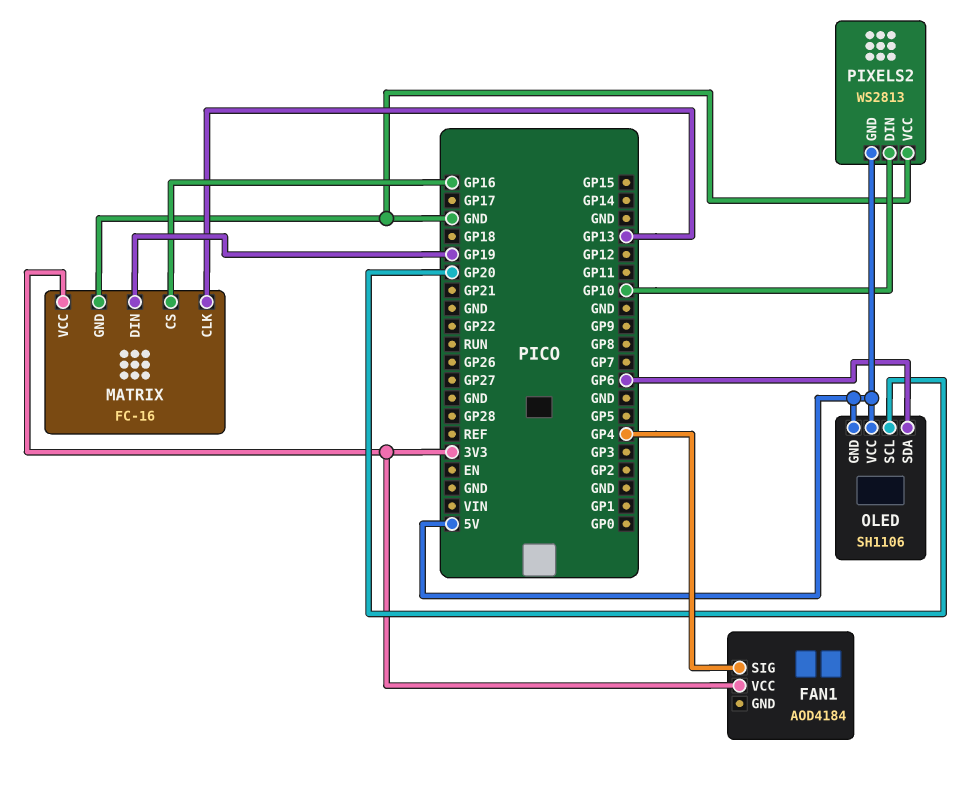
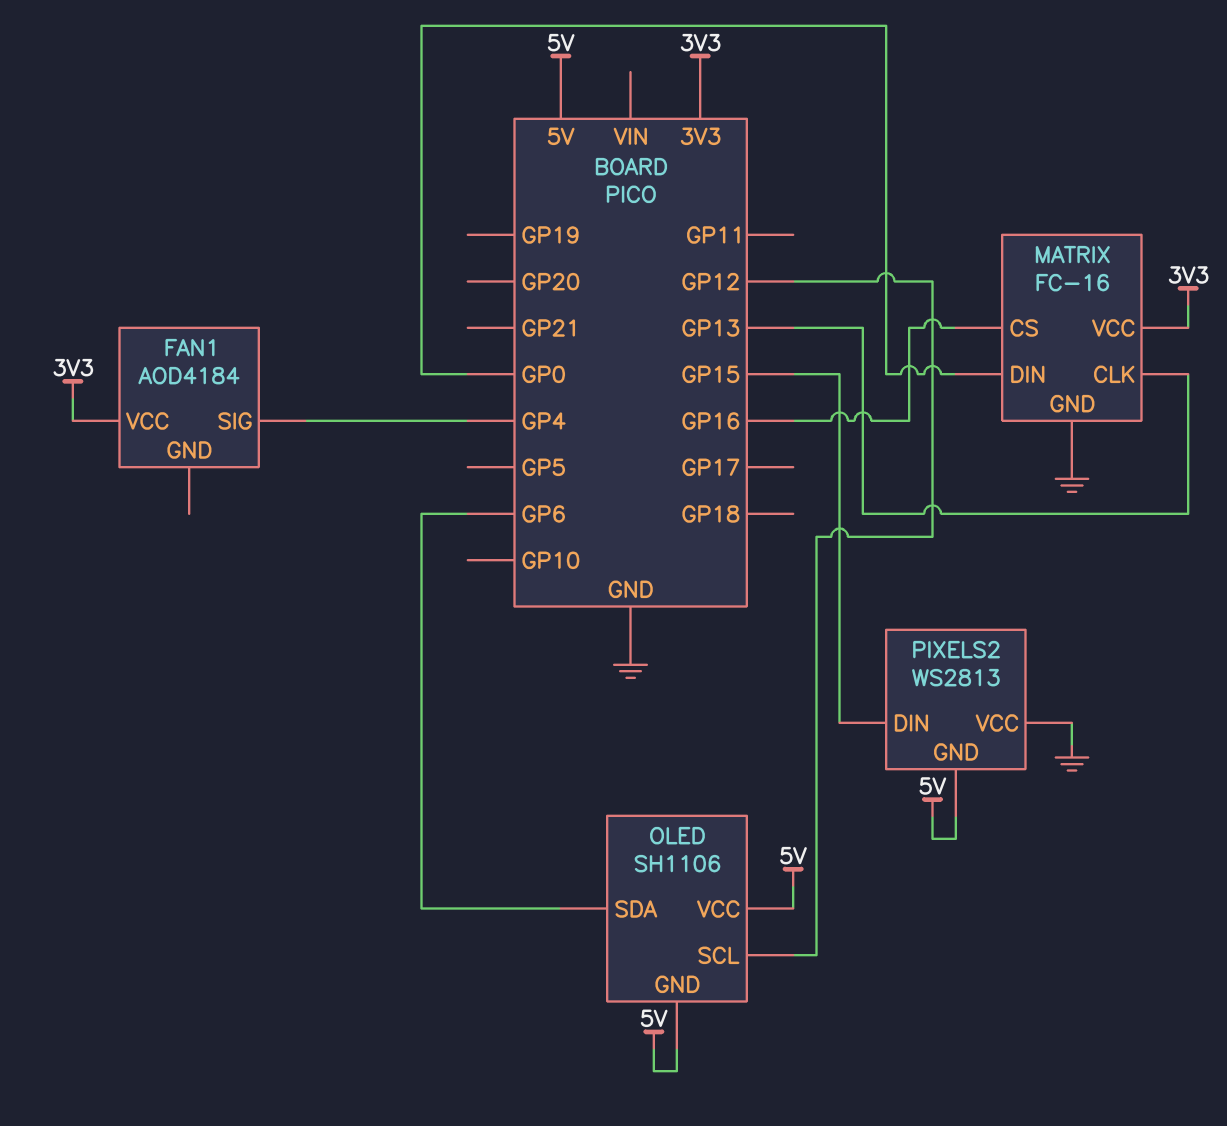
MATRIX pin DIN: GP19 -> GP0
OLED pin SCL: GP20 -> GP12
PIXELS2 pin DIN: GP10 -> GP15

